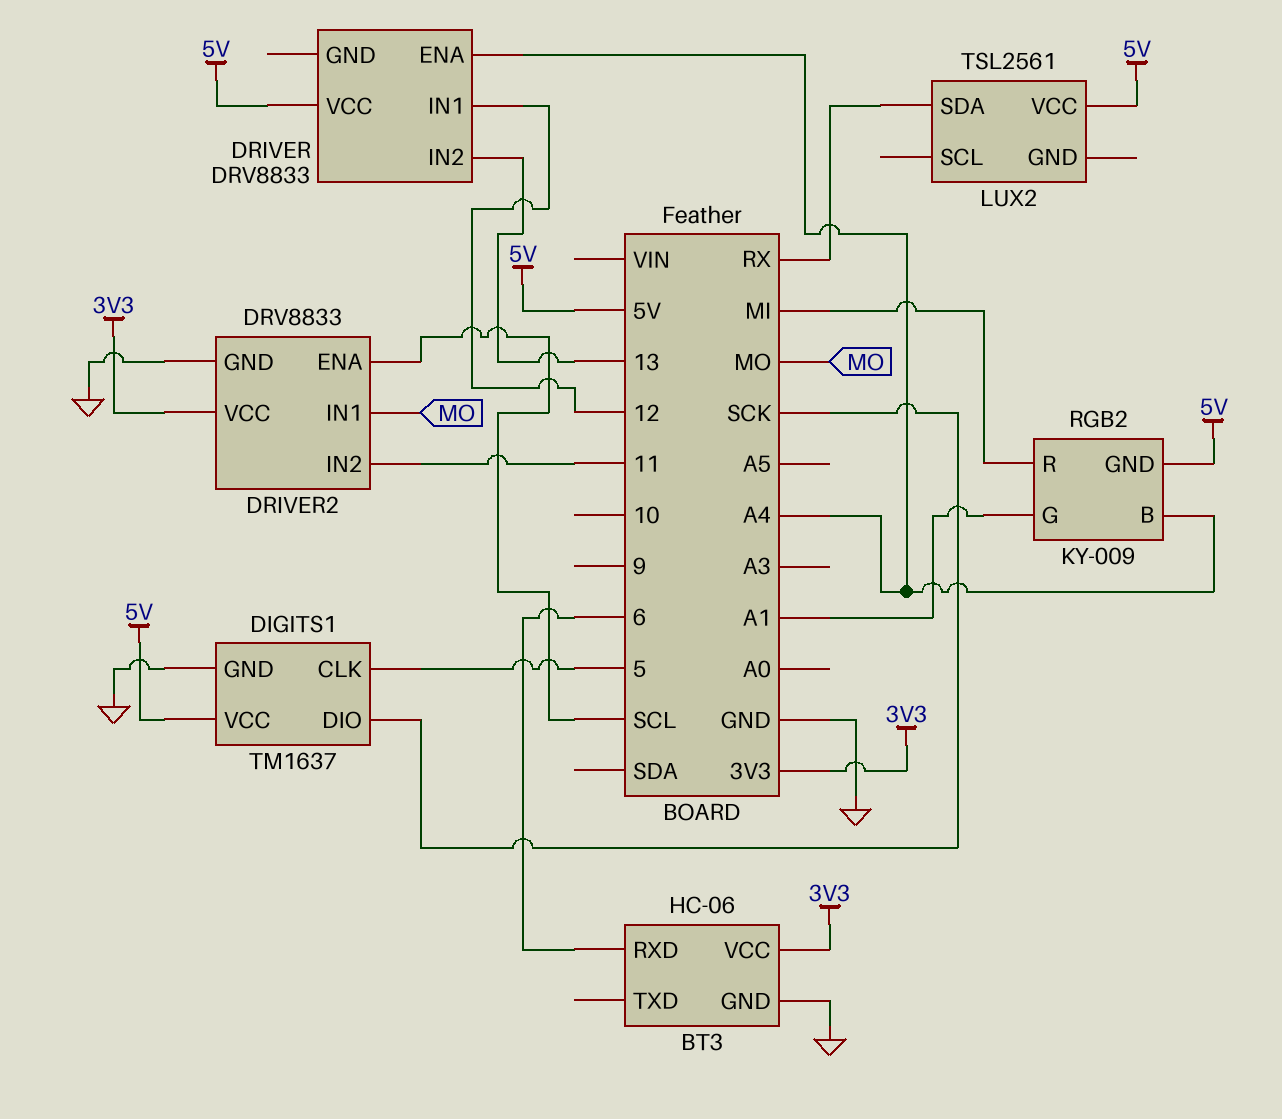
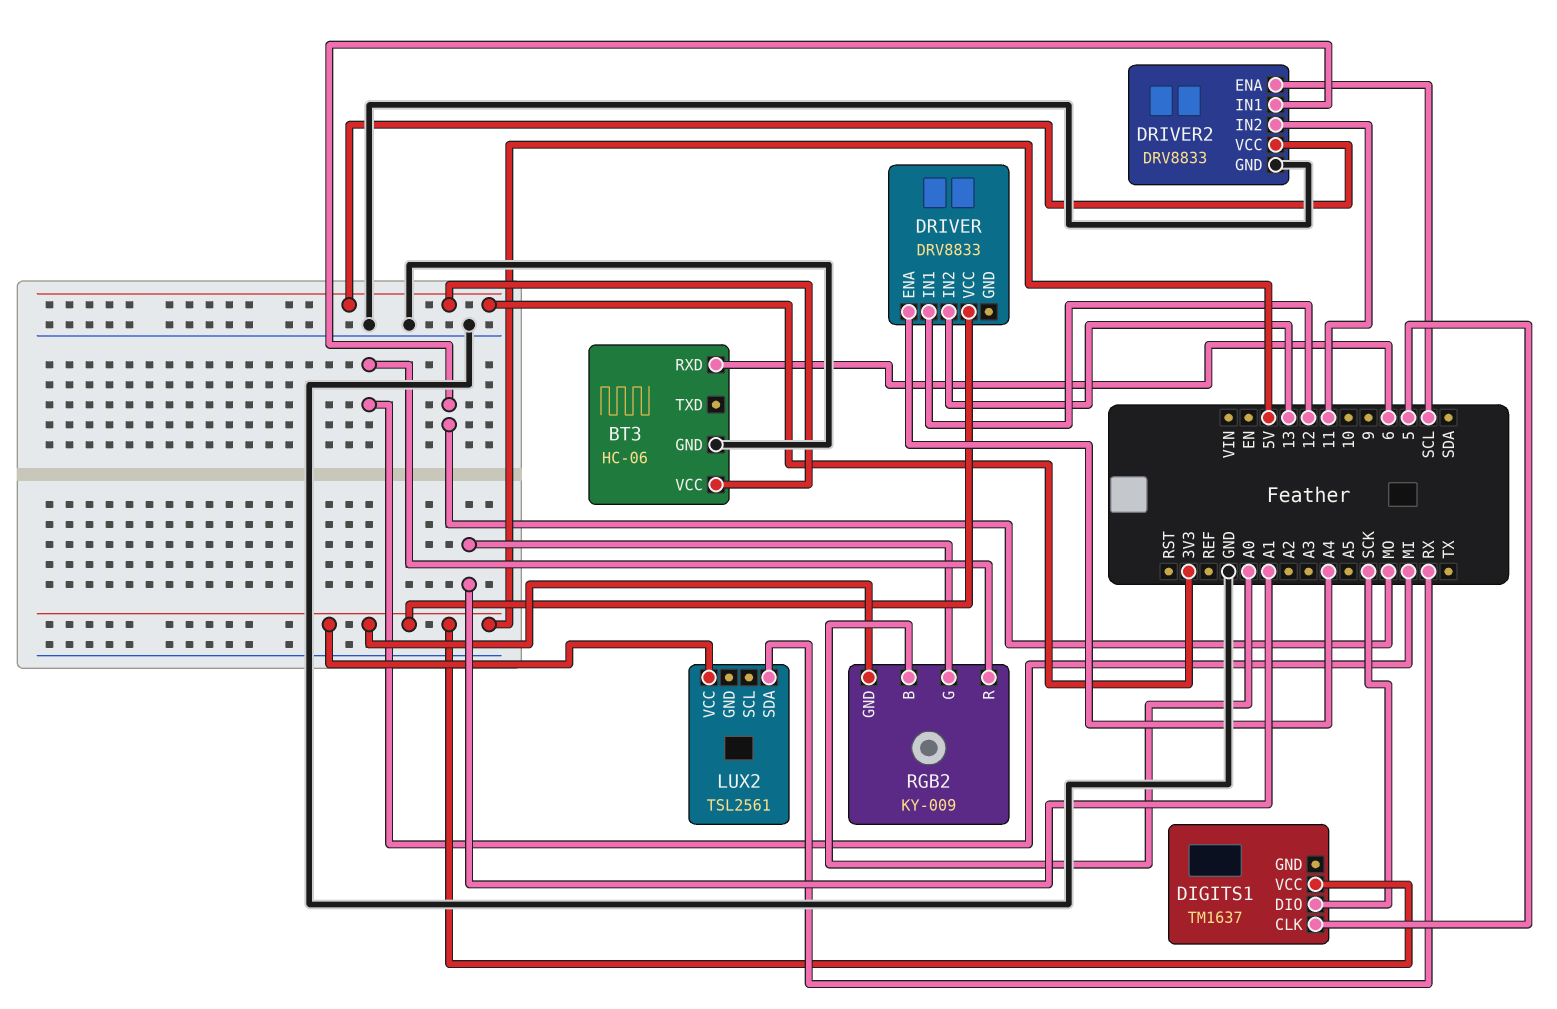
DIGITS1 pin GND: GND -> none
RGB2 pin B: A4 -> A0

